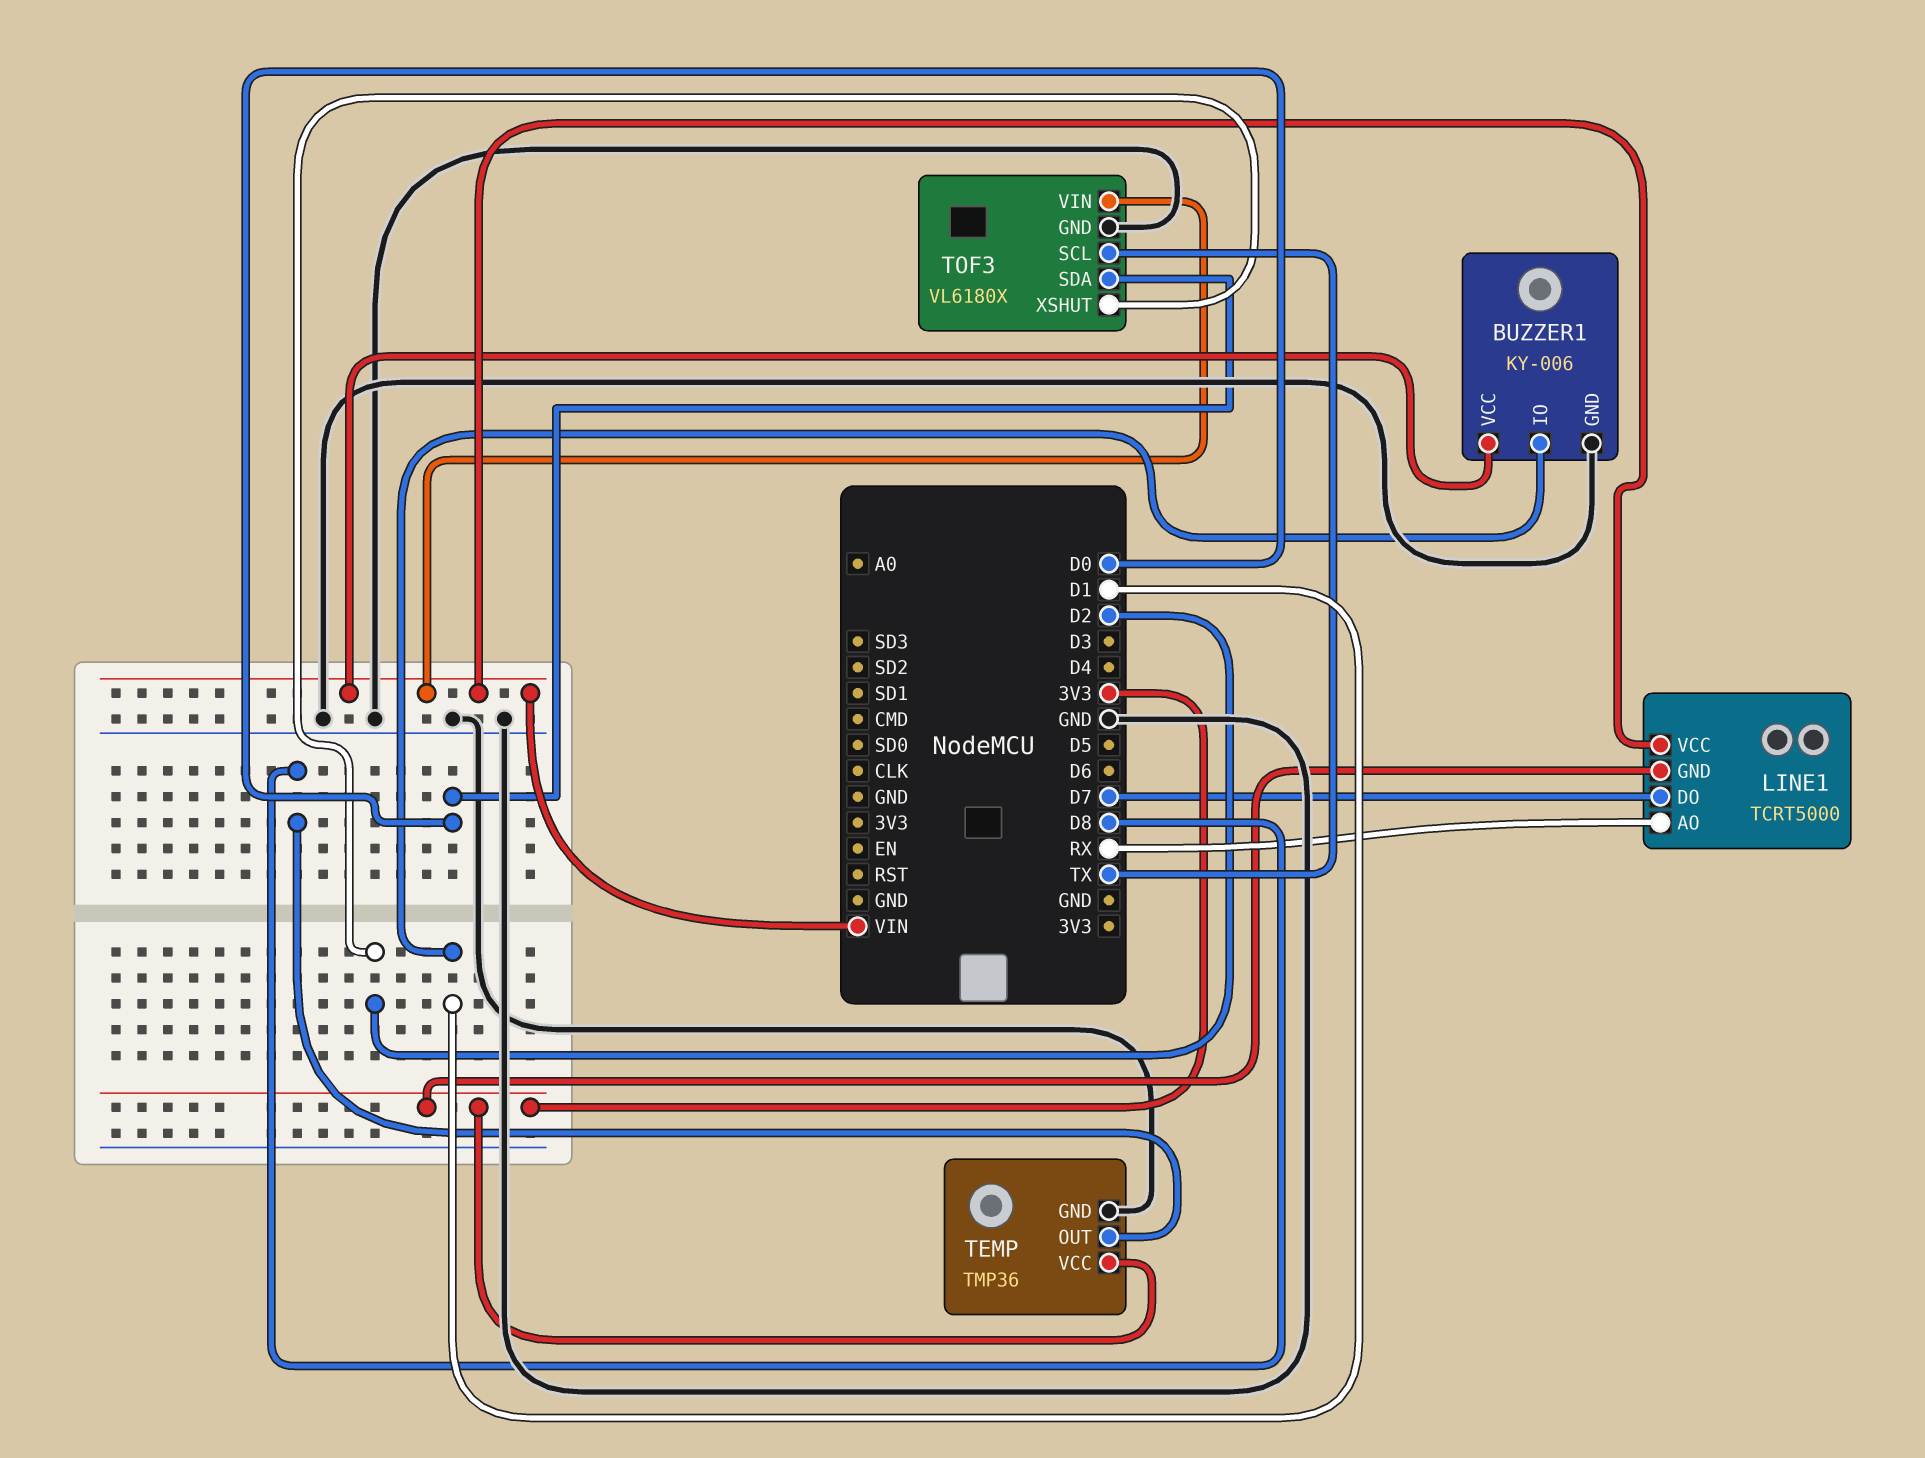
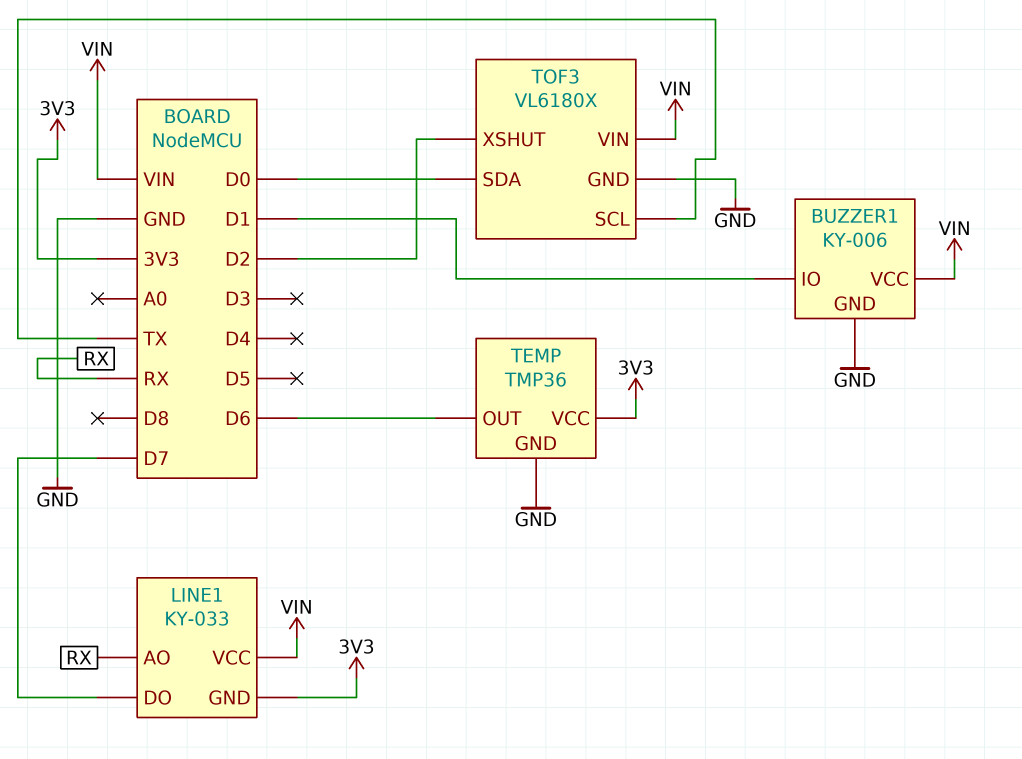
LINE1: TCRT5000 -> KY-033
TEMP pin OUT: D8 -> D6

